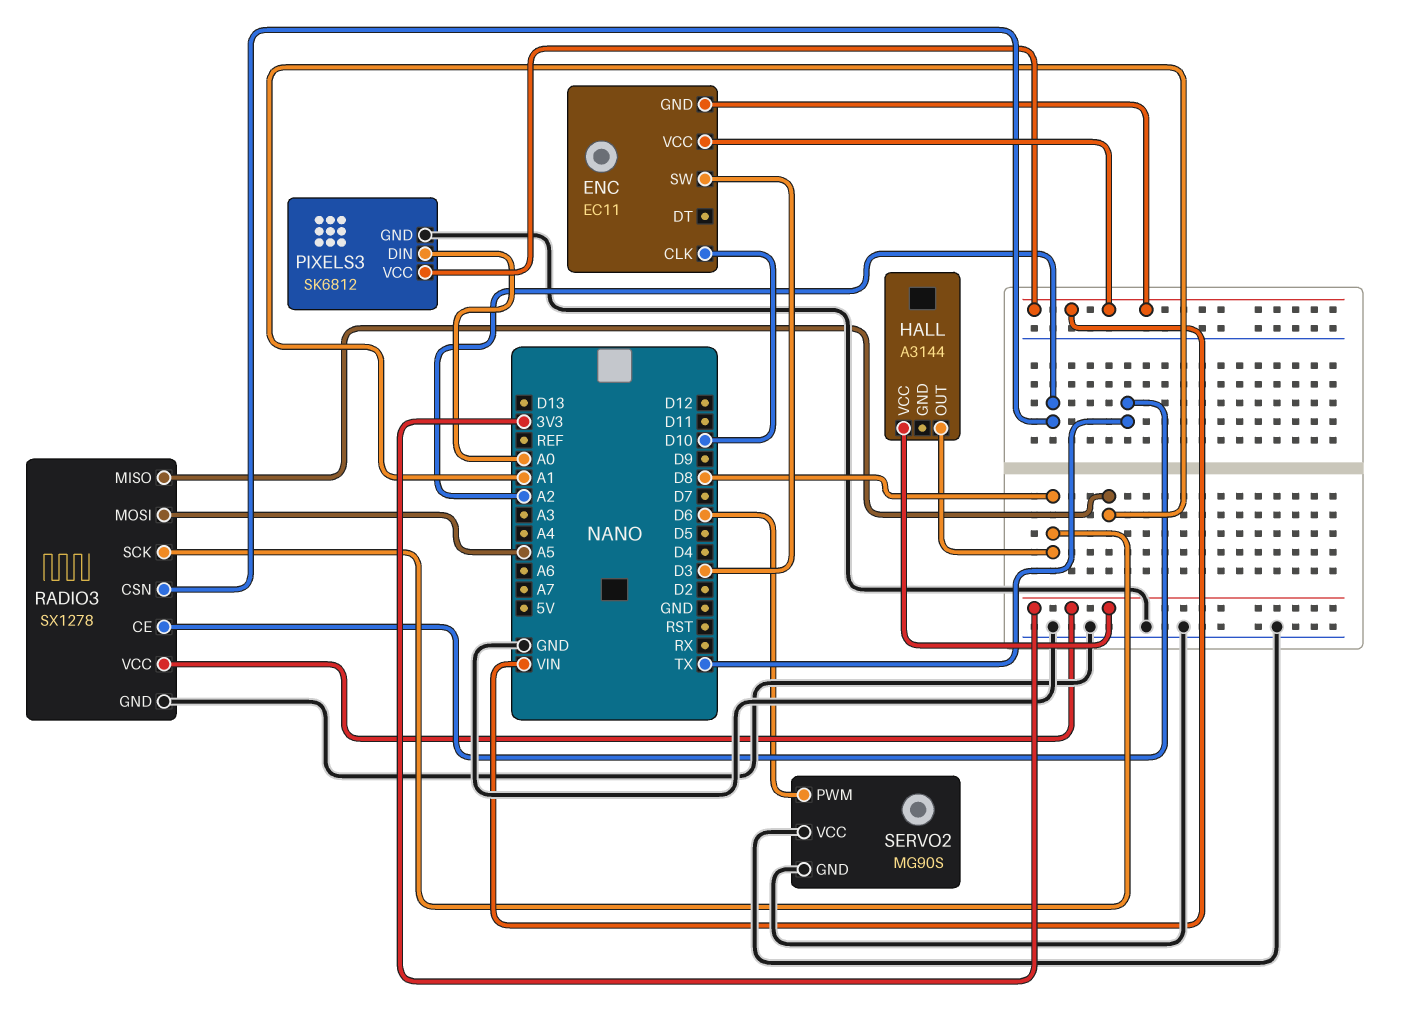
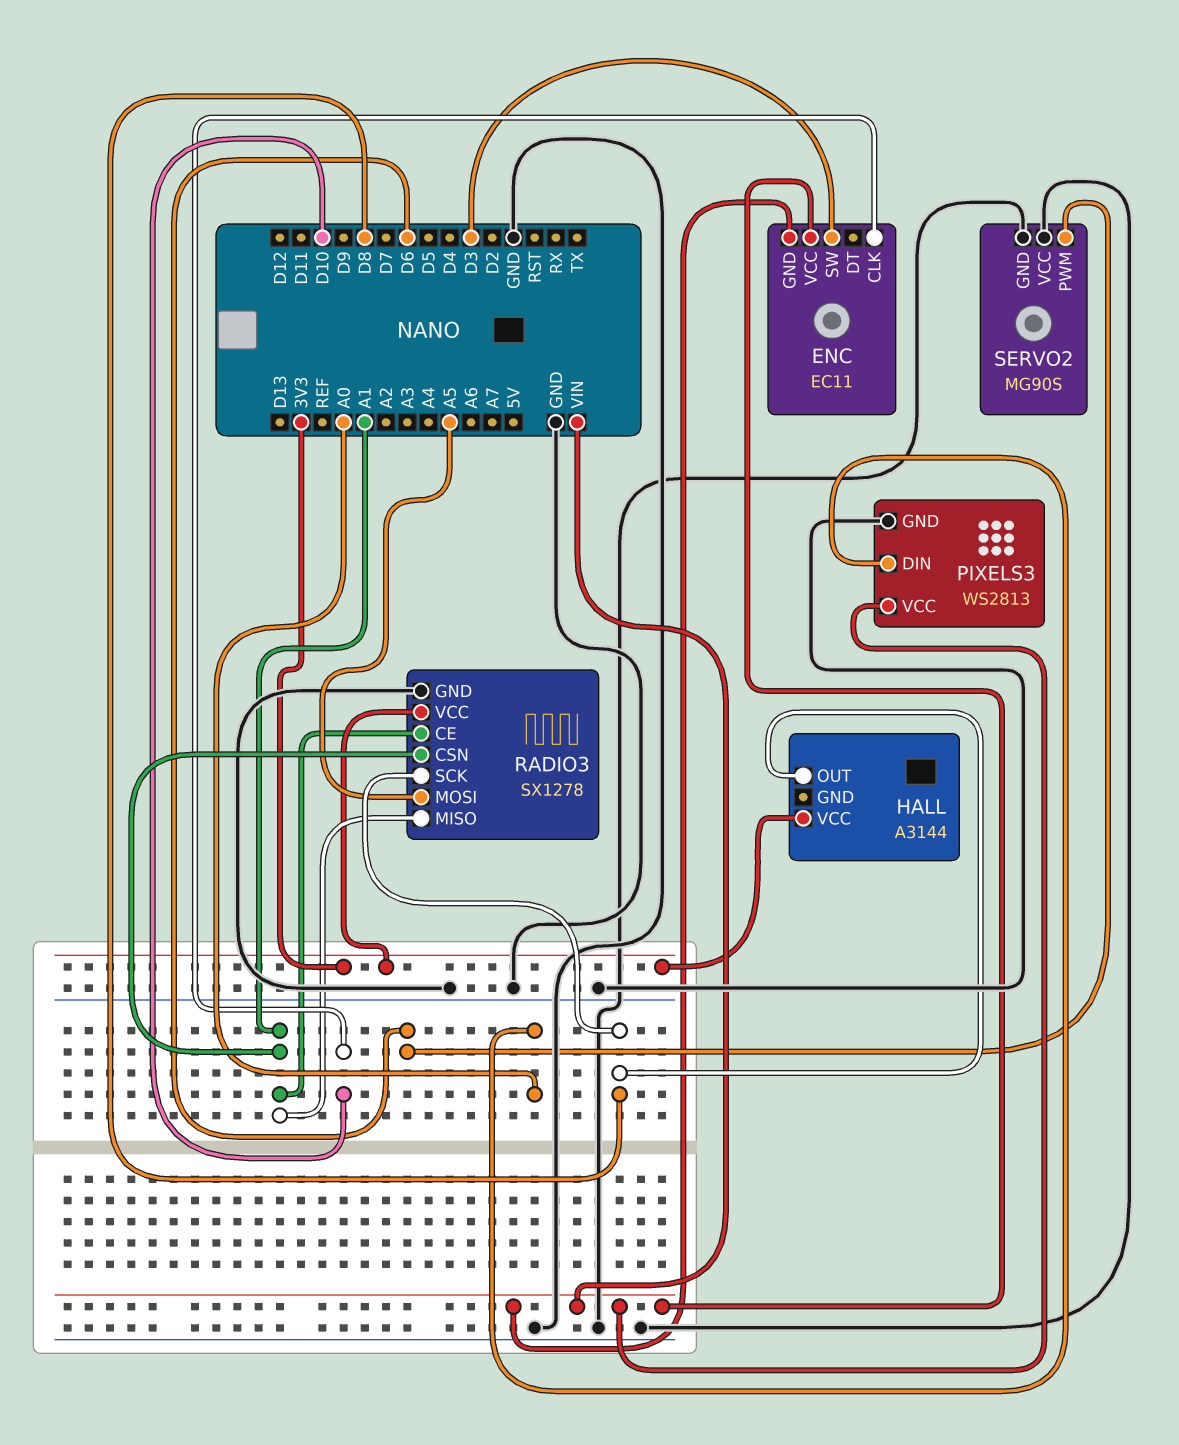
PIXELS3: SK6812 -> WS2813
RADIO3 pin CE: TX -> A1
RADIO3 pin CSN: A2 -> A1

